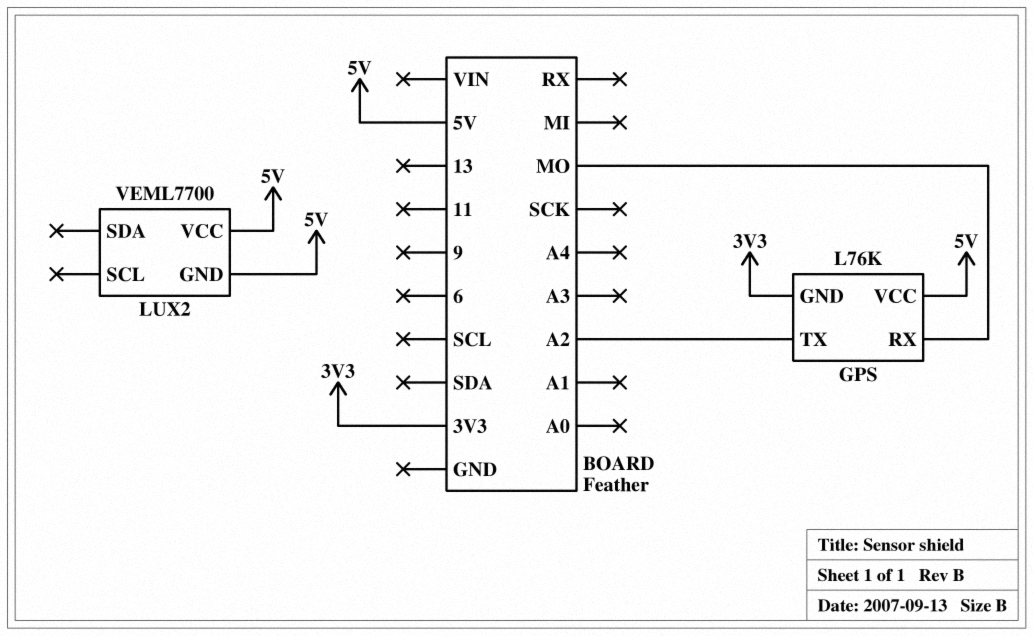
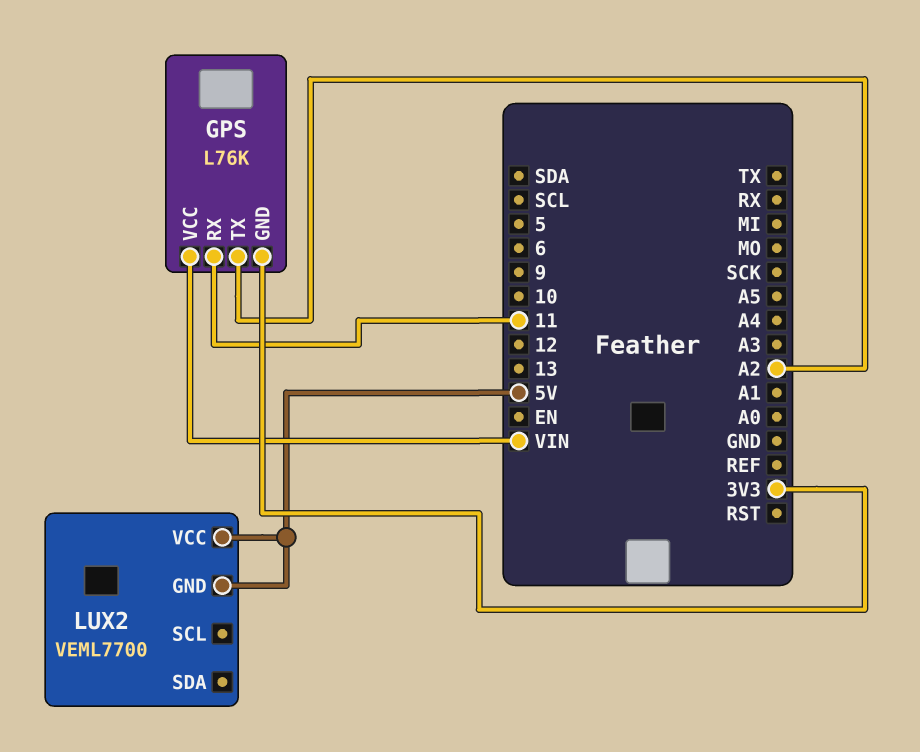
GPS pin RX: MO -> 11
GPS pin VCC: 5V -> VIN

